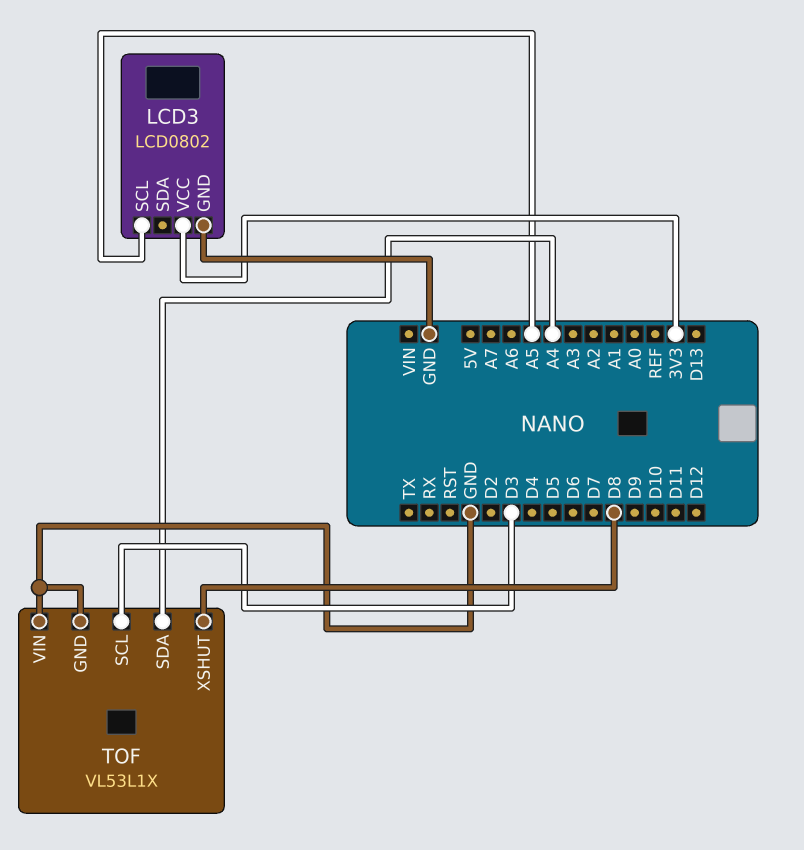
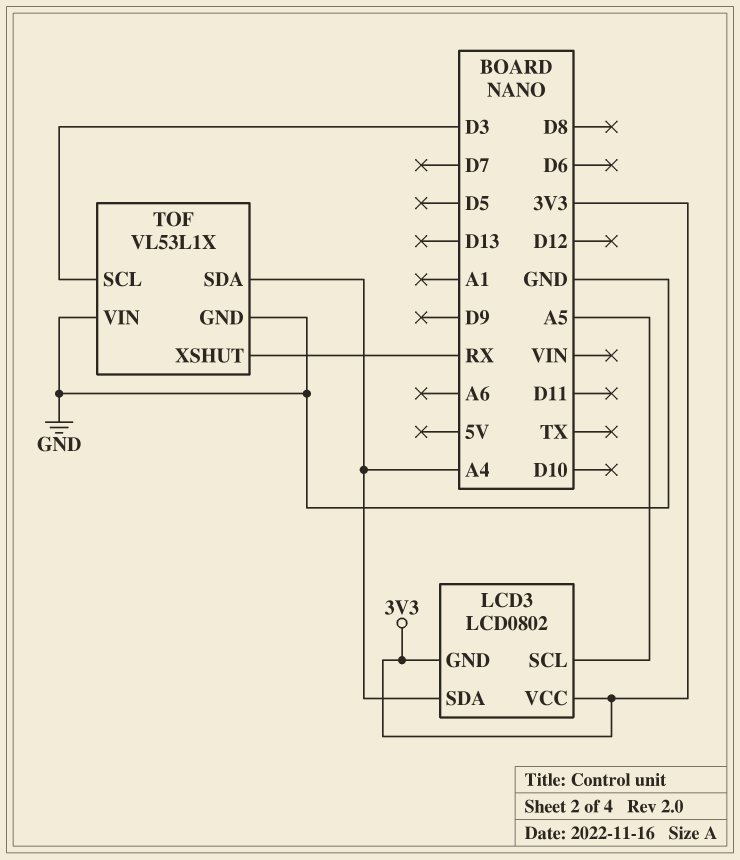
LCD3 pin GND: GND -> 3V3
LCD3 pin SDA: none -> A4
TOF pin XSHUT: D8 -> RX

